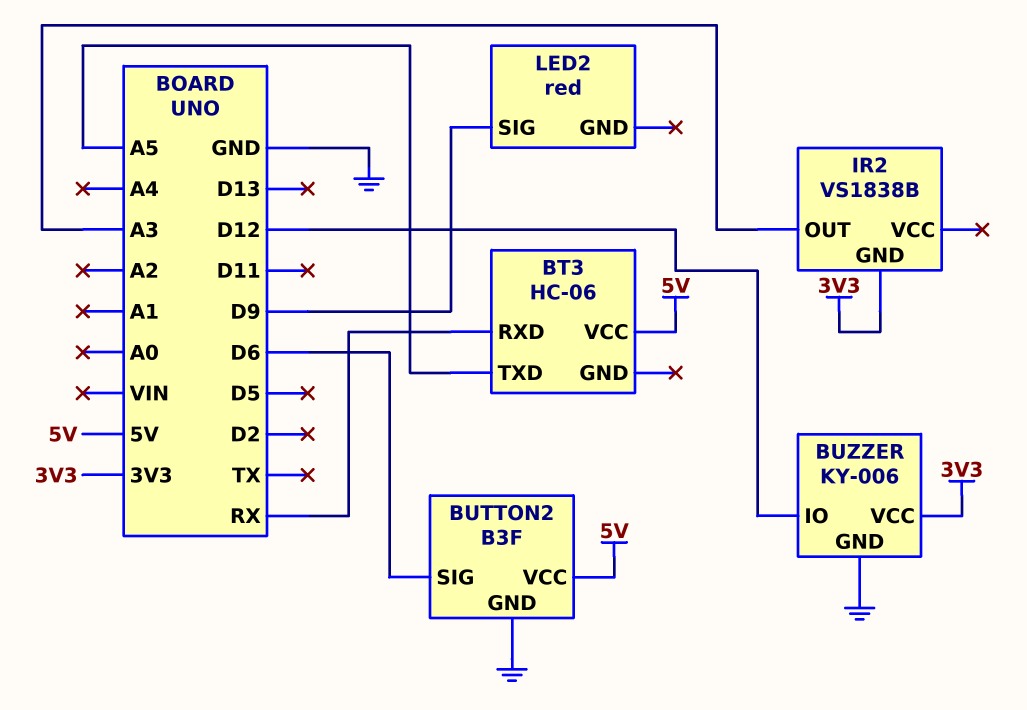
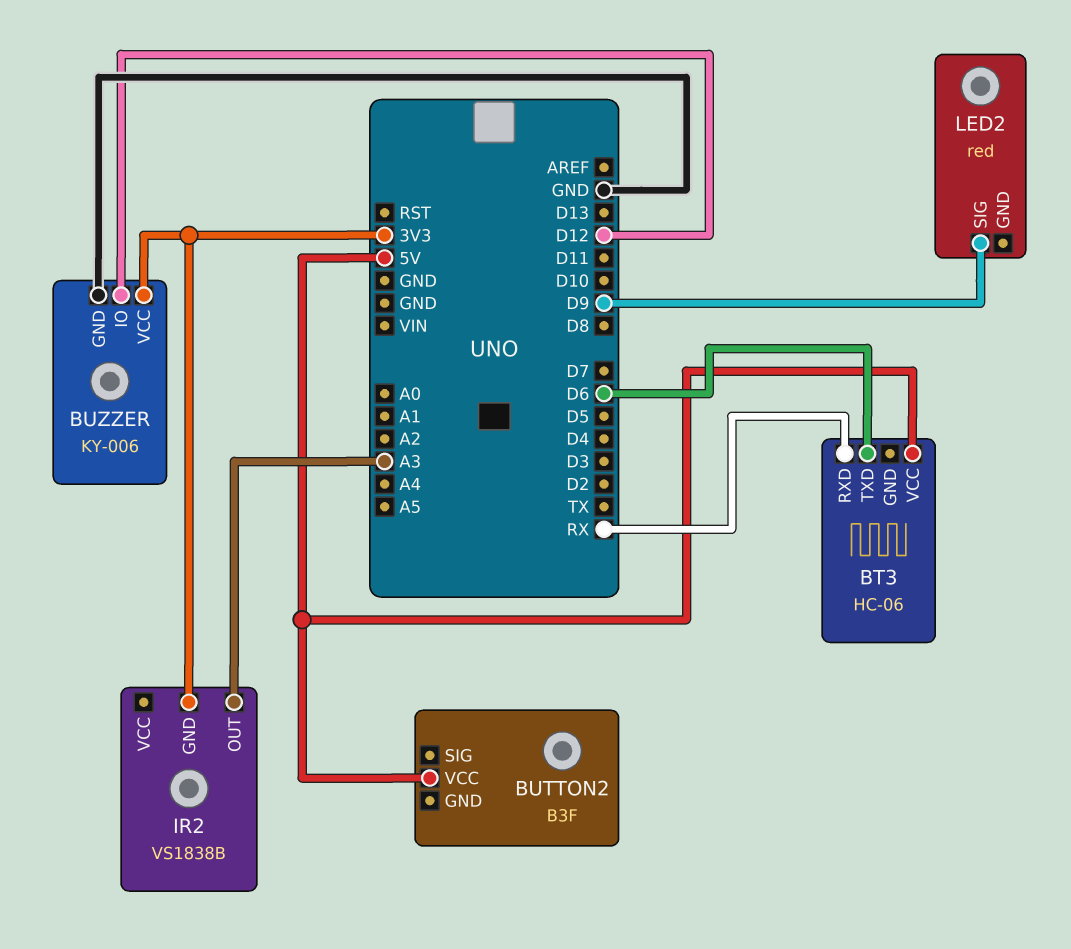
BT3 pin TXD: A5 -> D6
BUTTON2 pin GND: GND -> none
BUTTON2 pin SIG: D6 -> none

